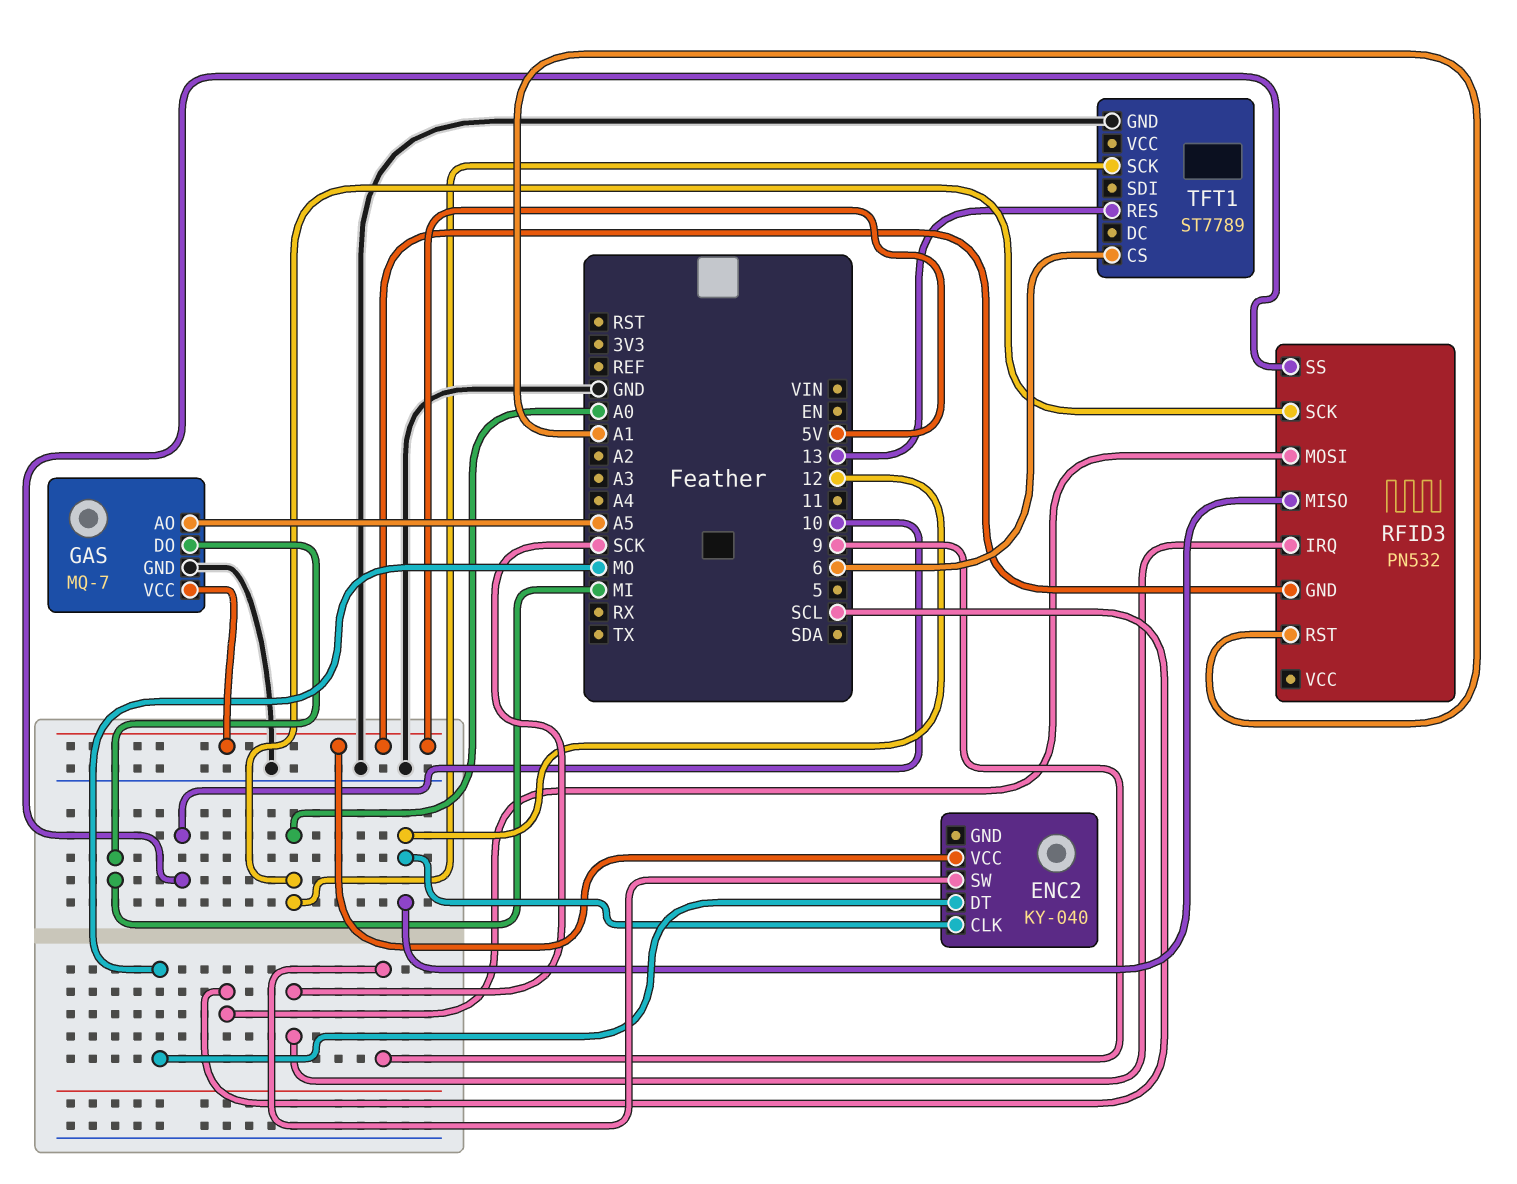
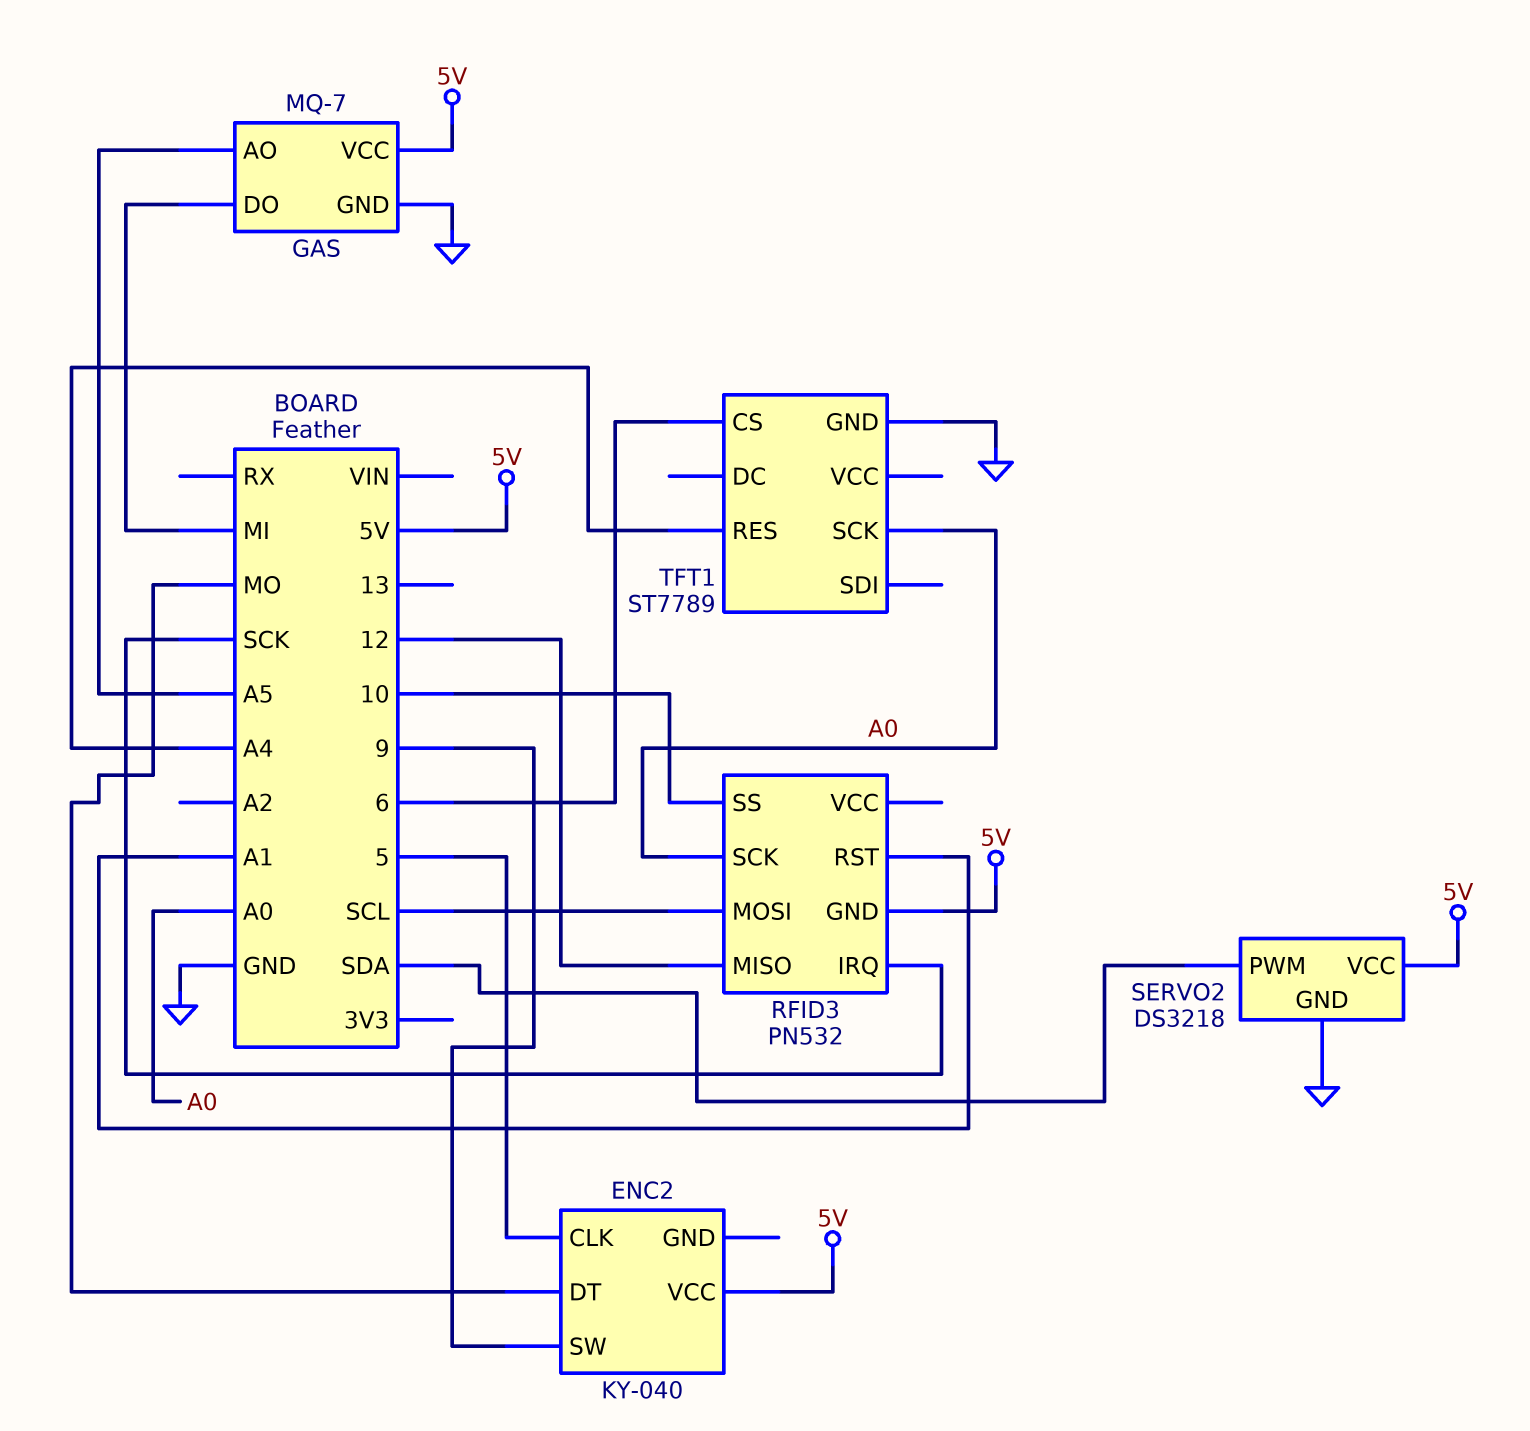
ENC2 pin CLK: 12 -> 5
SERVO2: none -> DS3218
SERVO2 pin GND: none -> GND
SERVO2 pin PWM: none -> SDA
SERVO2 pin VCC: none -> 5V
TFT1 pin RES: 13 -> A4

